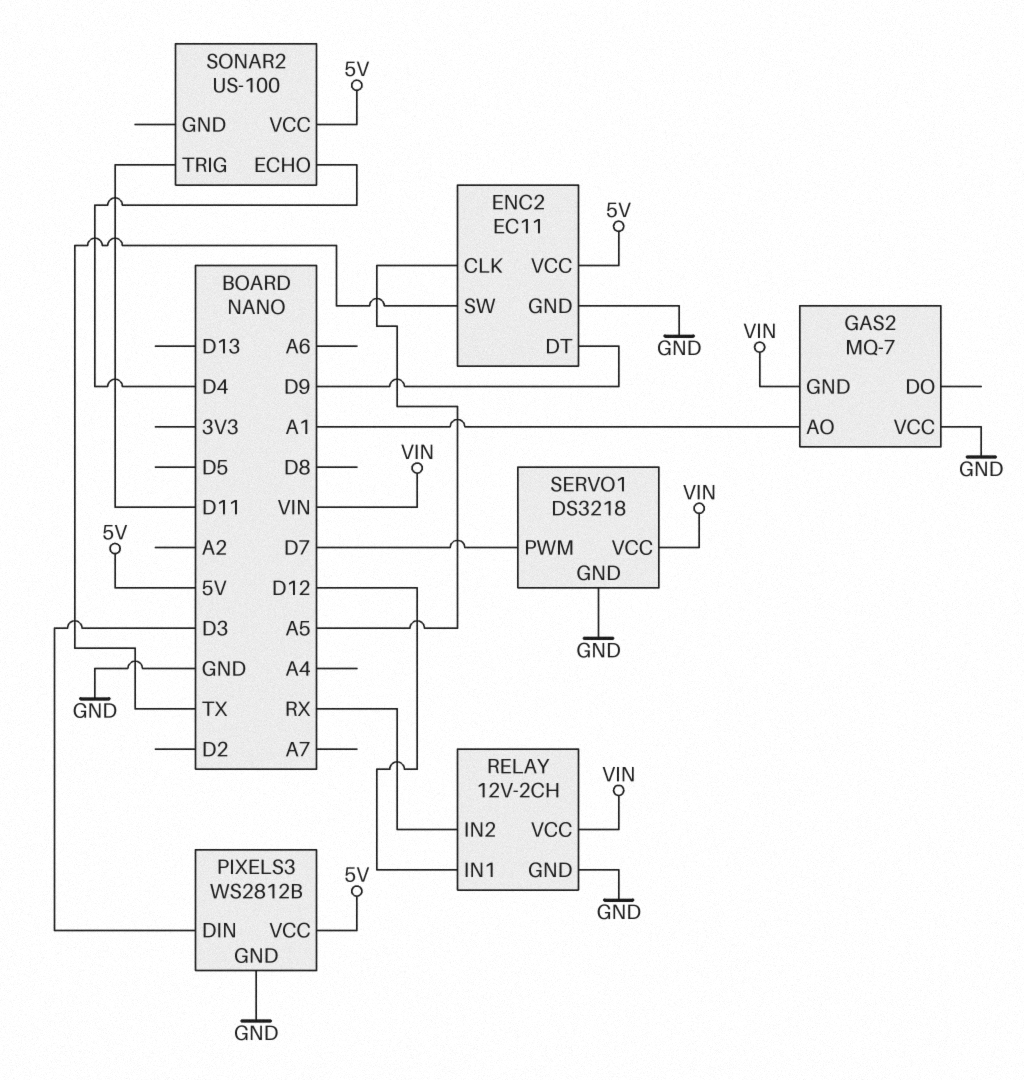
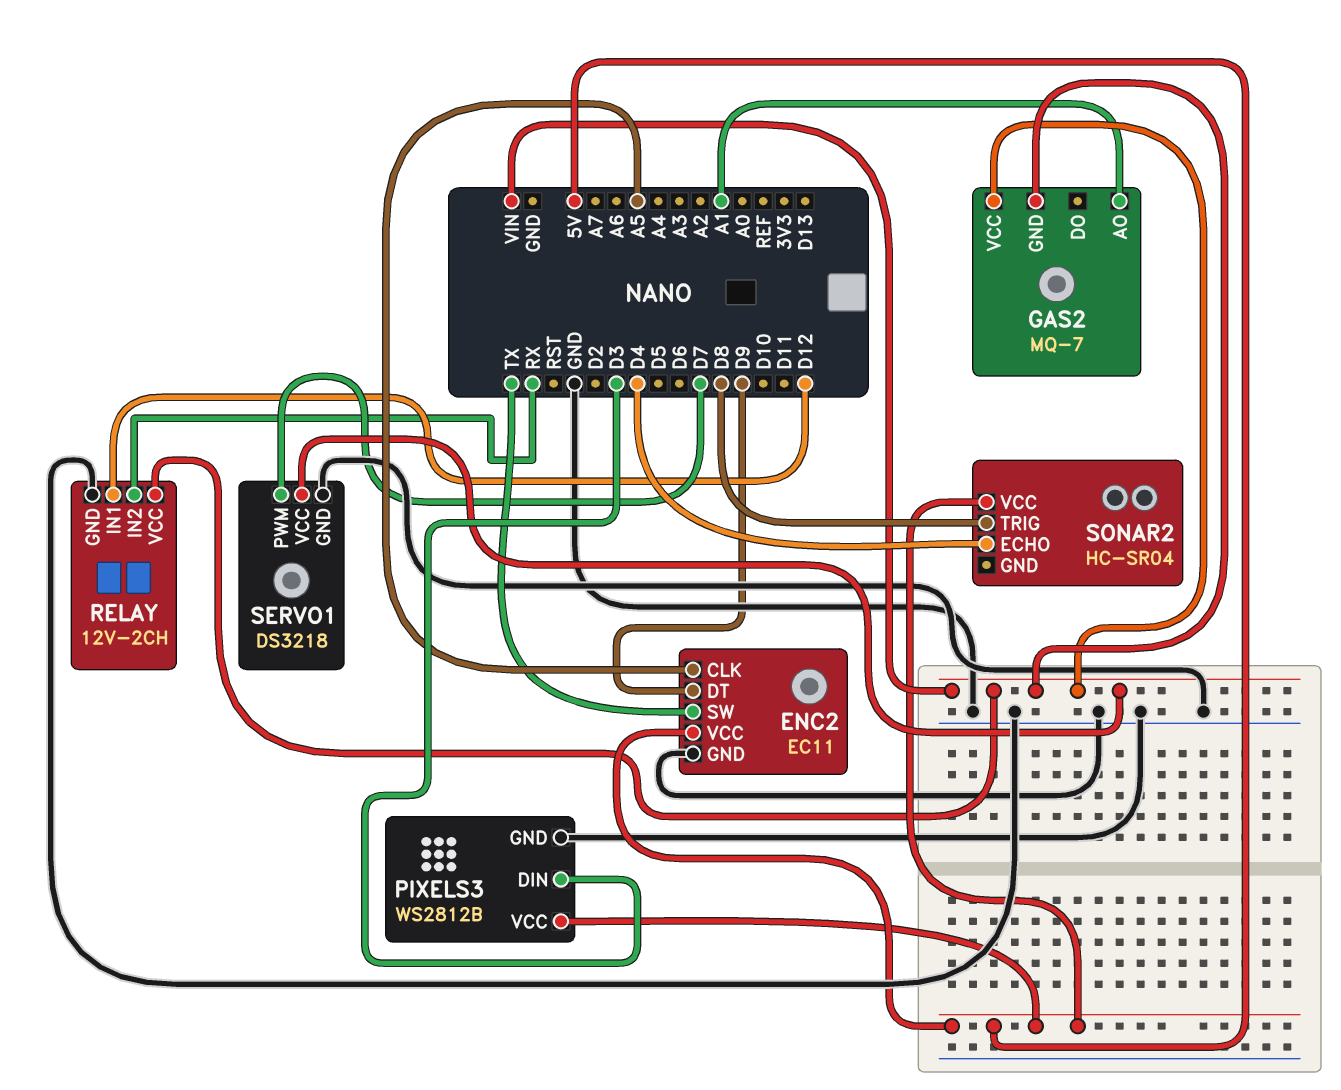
GAS2 pin VCC: GND -> VIN
SONAR2: US-100 -> HC-SR04
SONAR2 pin TRIG: D11 -> D8

